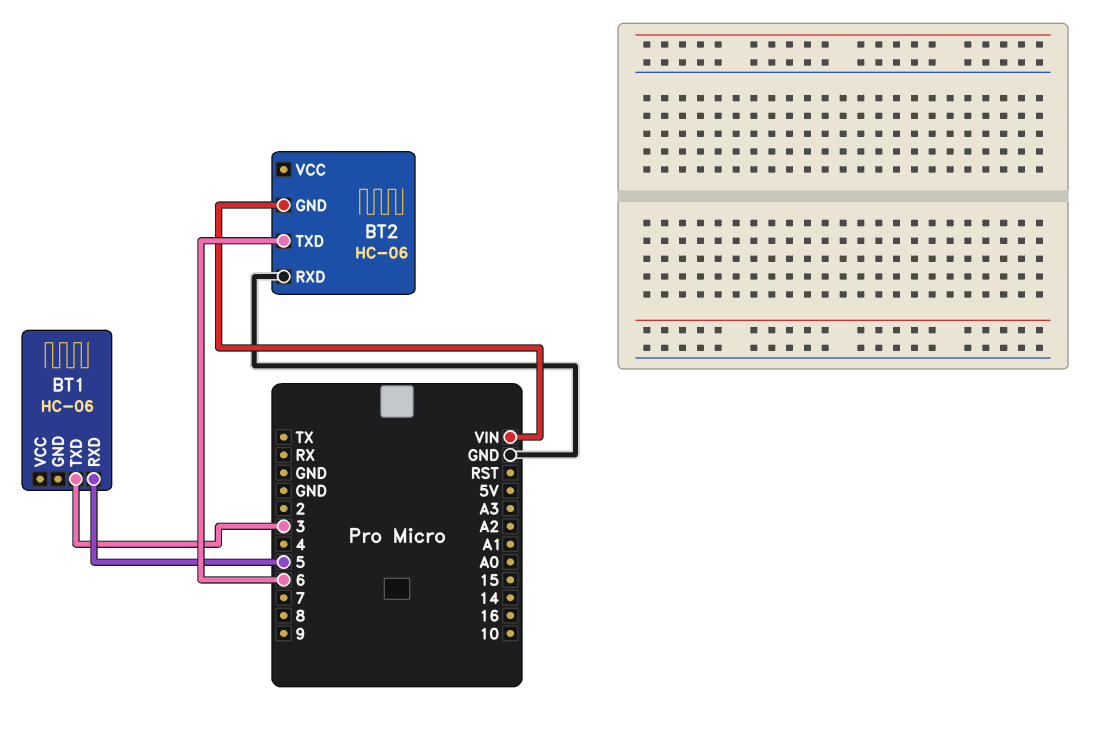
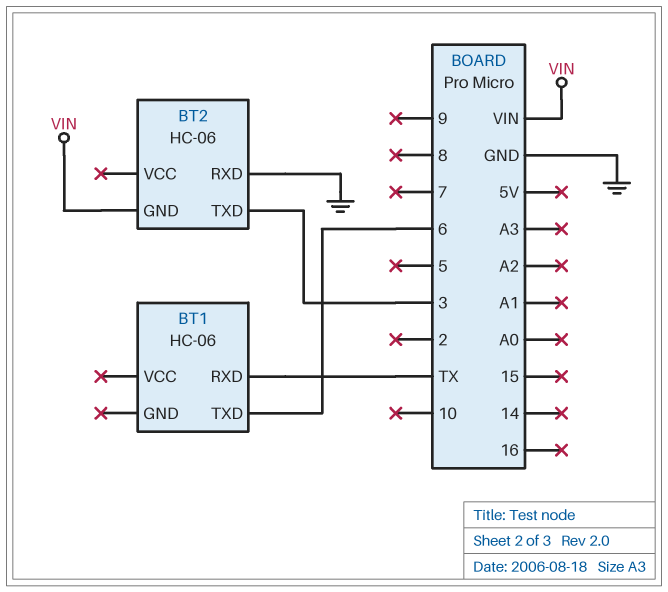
BT1 pin RXD: 5 -> TX
BT1 pin TXD: 3 -> 6
BT2 pin TXD: 6 -> 3

